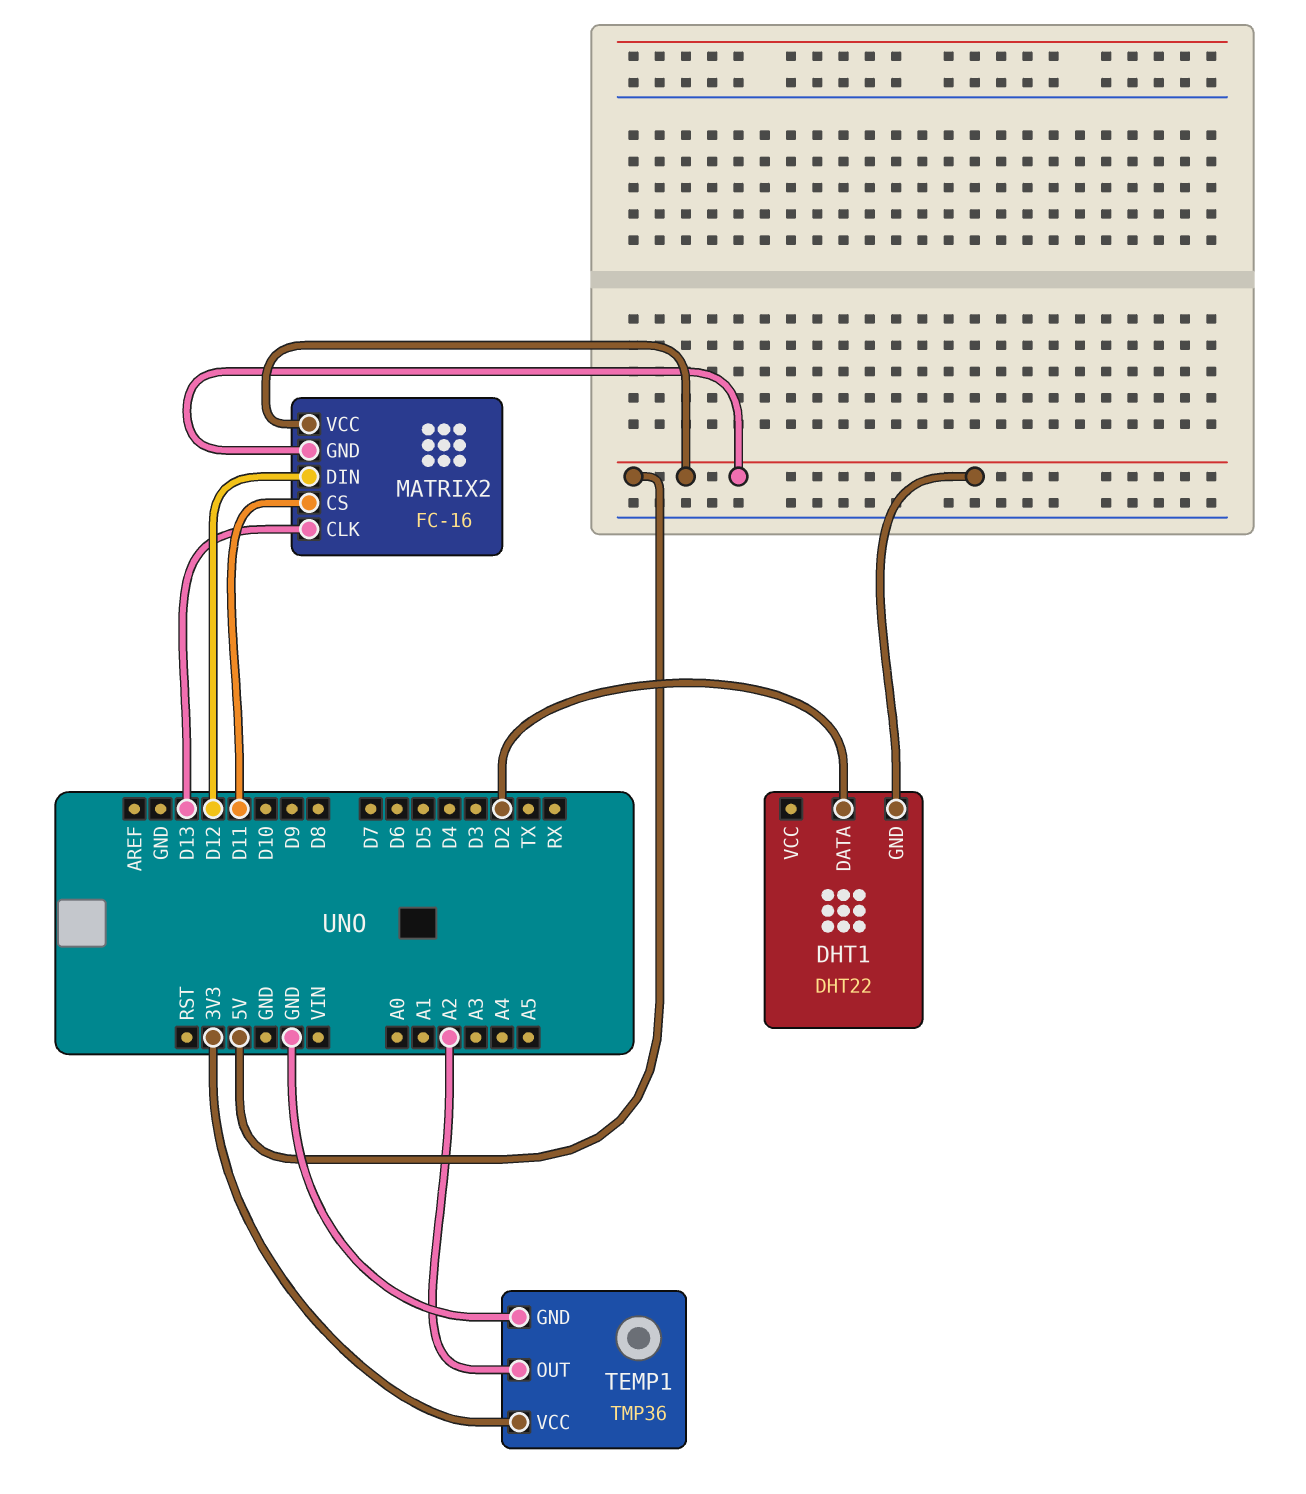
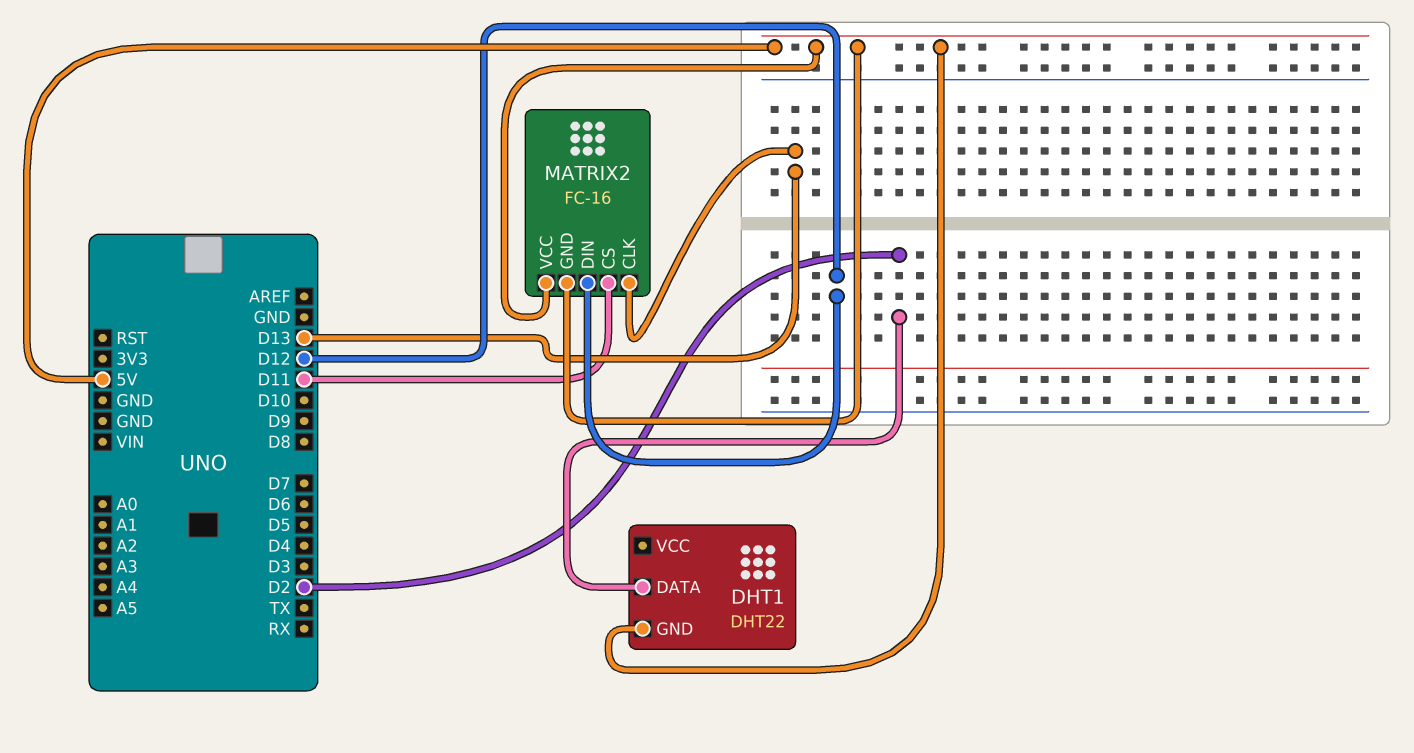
TEMP1: TMP36 -> none
TEMP1 pin GND: GND -> none
TEMP1 pin OUT: A2 -> none
TEMP1 pin VCC: 3V3 -> none

